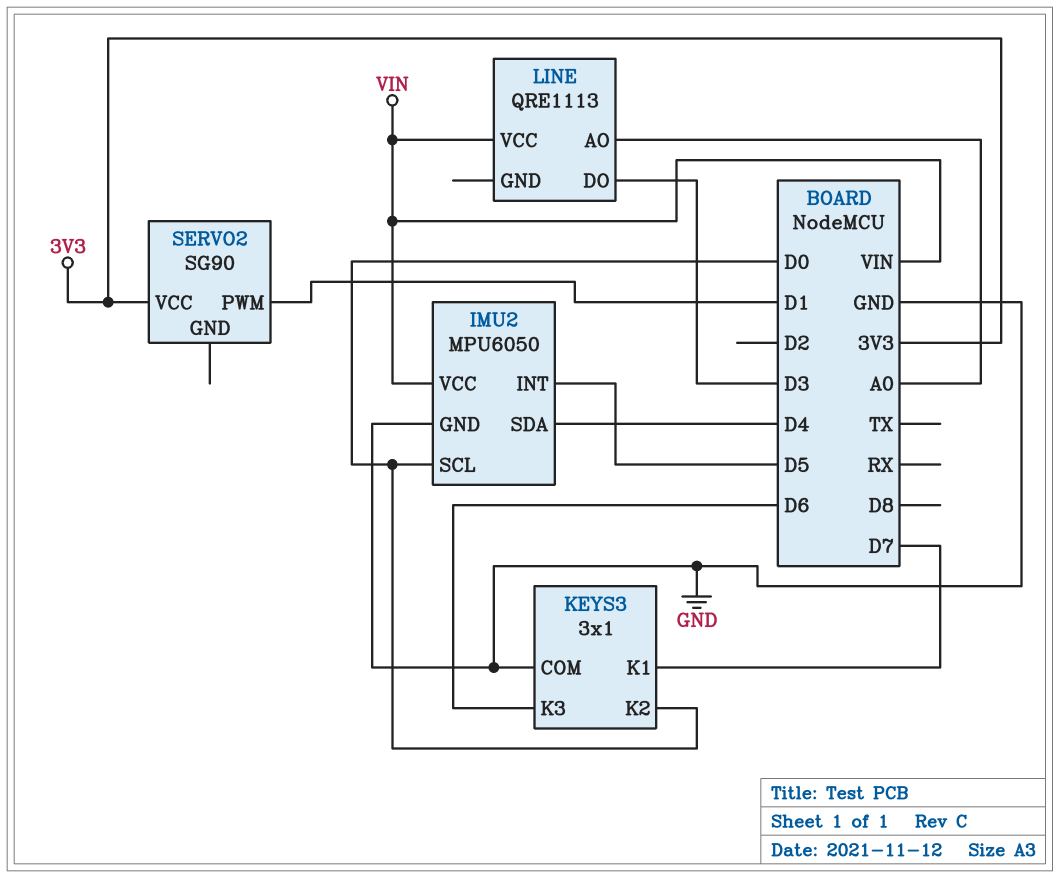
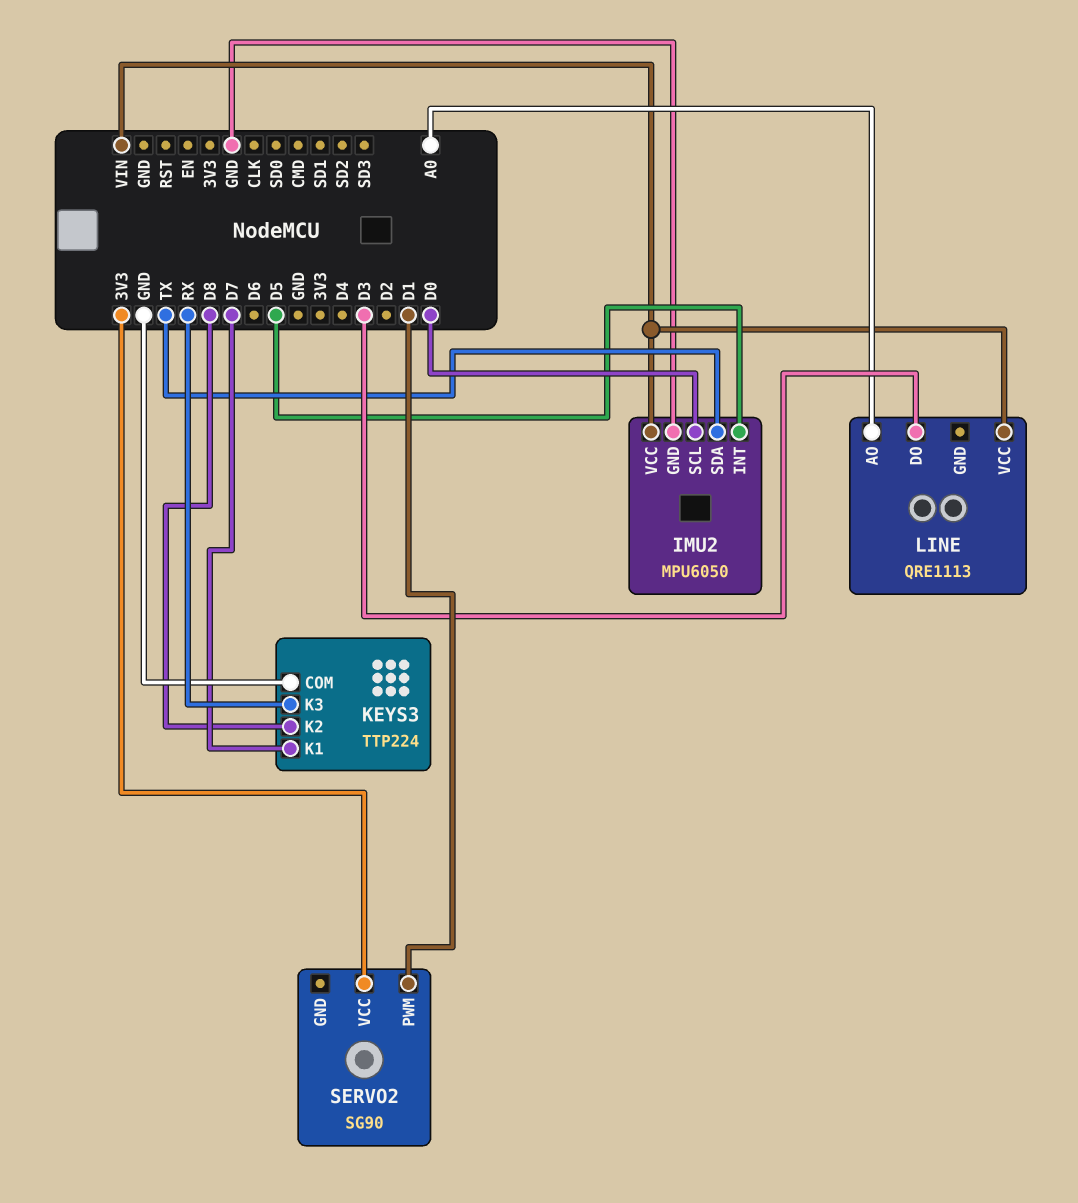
IMU2 pin SDA: D4 -> TX
KEYS3: 3x1 -> TTP224
KEYS3 pin K2: D0 -> D8
KEYS3 pin K3: D6 -> RX

